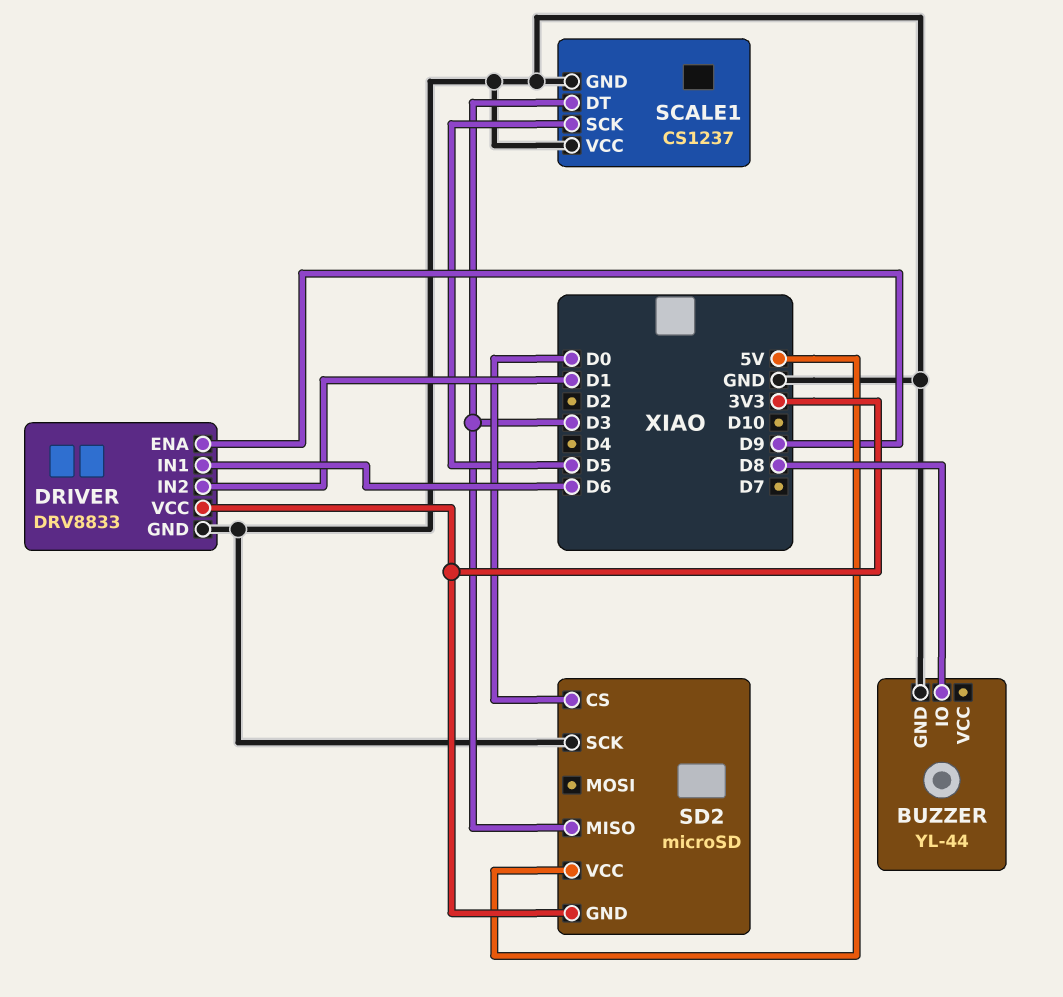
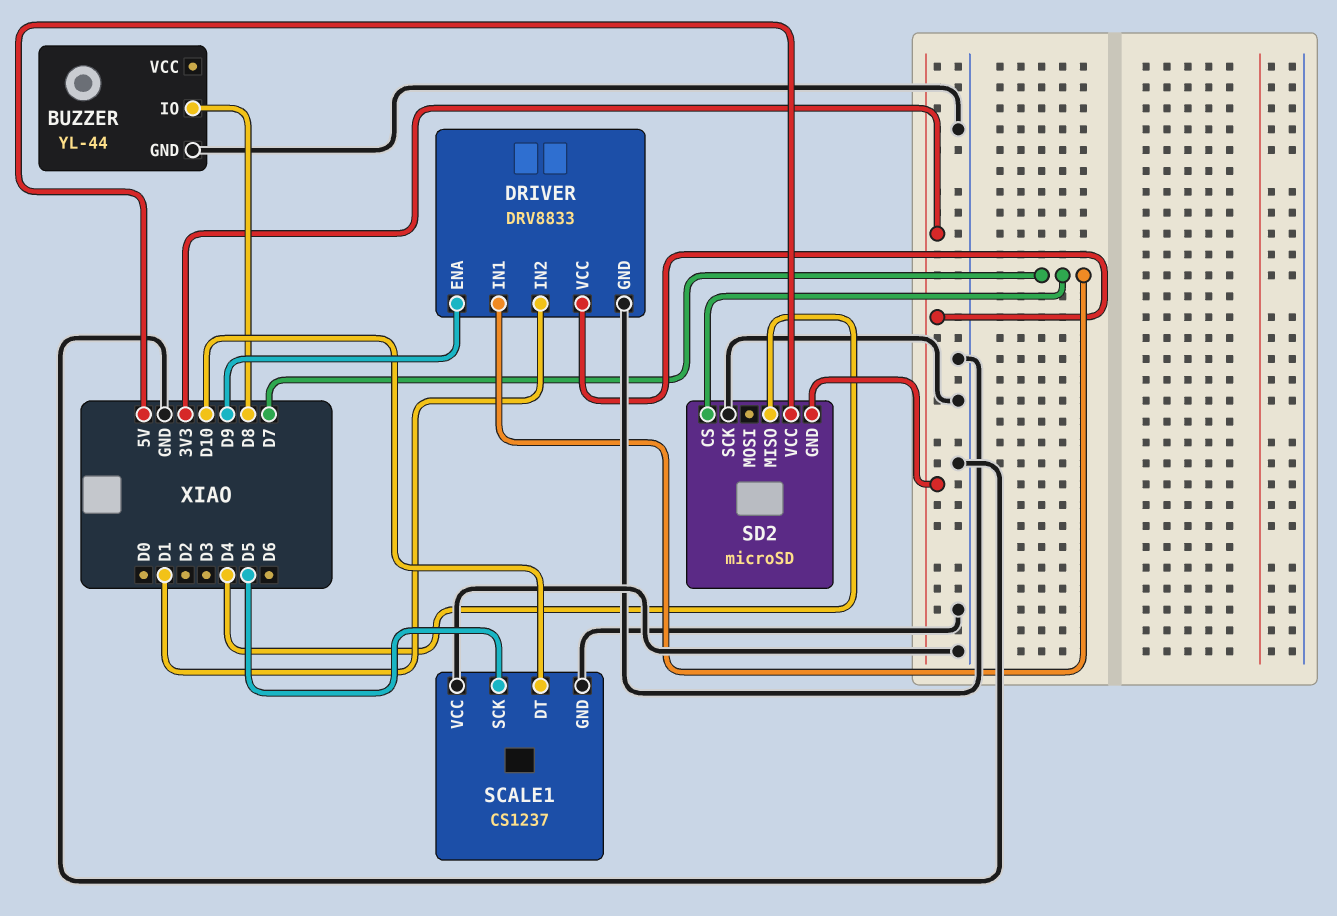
DRIVER pin IN1: D6 -> D7
SCALE1 pin DT: D3 -> D10
SD2 pin CS: D0 -> D7
SD2 pin MISO: D3 -> D4

